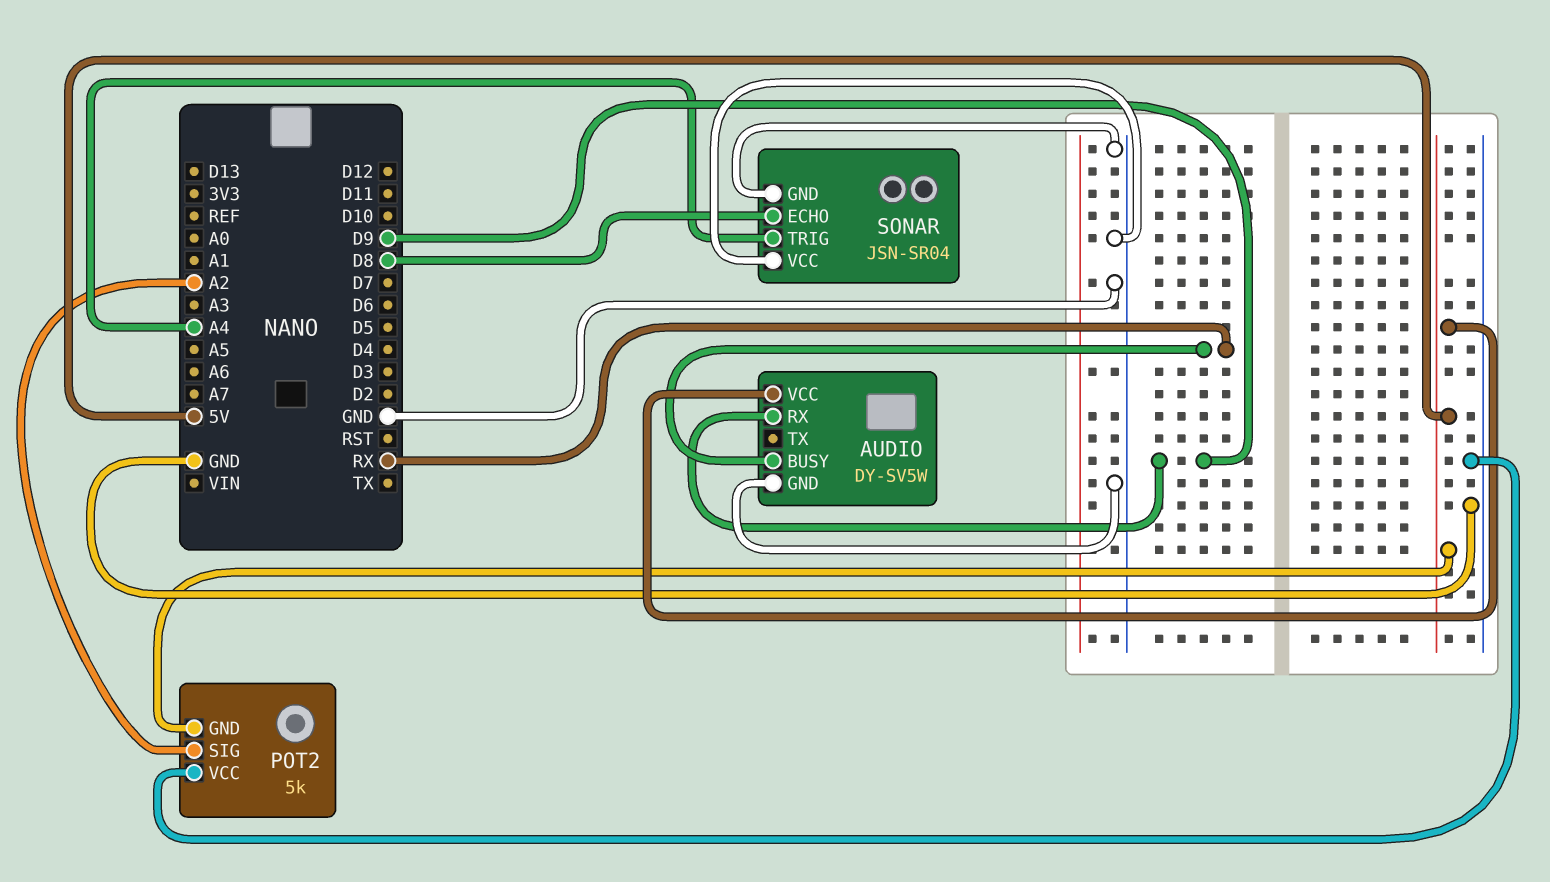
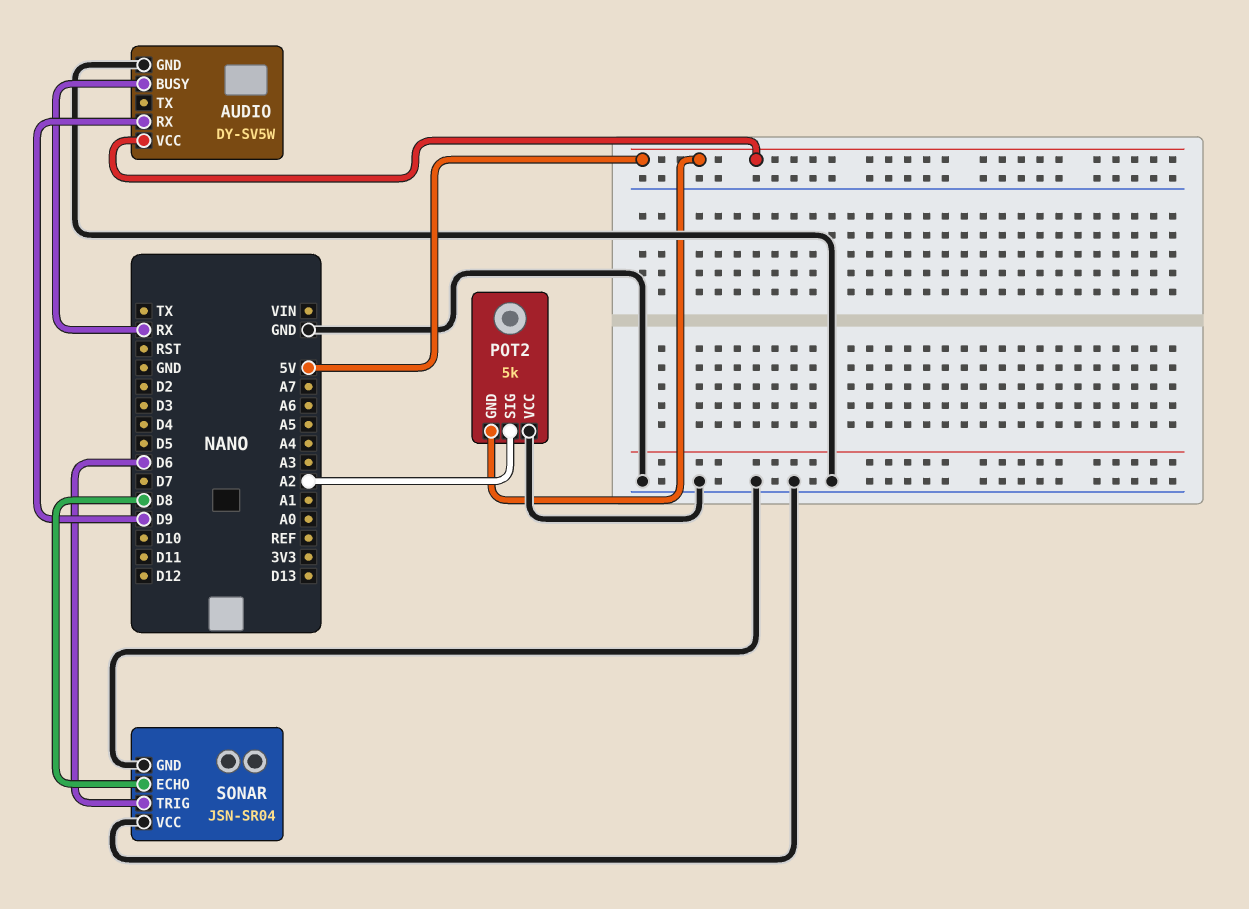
SONAR pin TRIG: A4 -> D6

